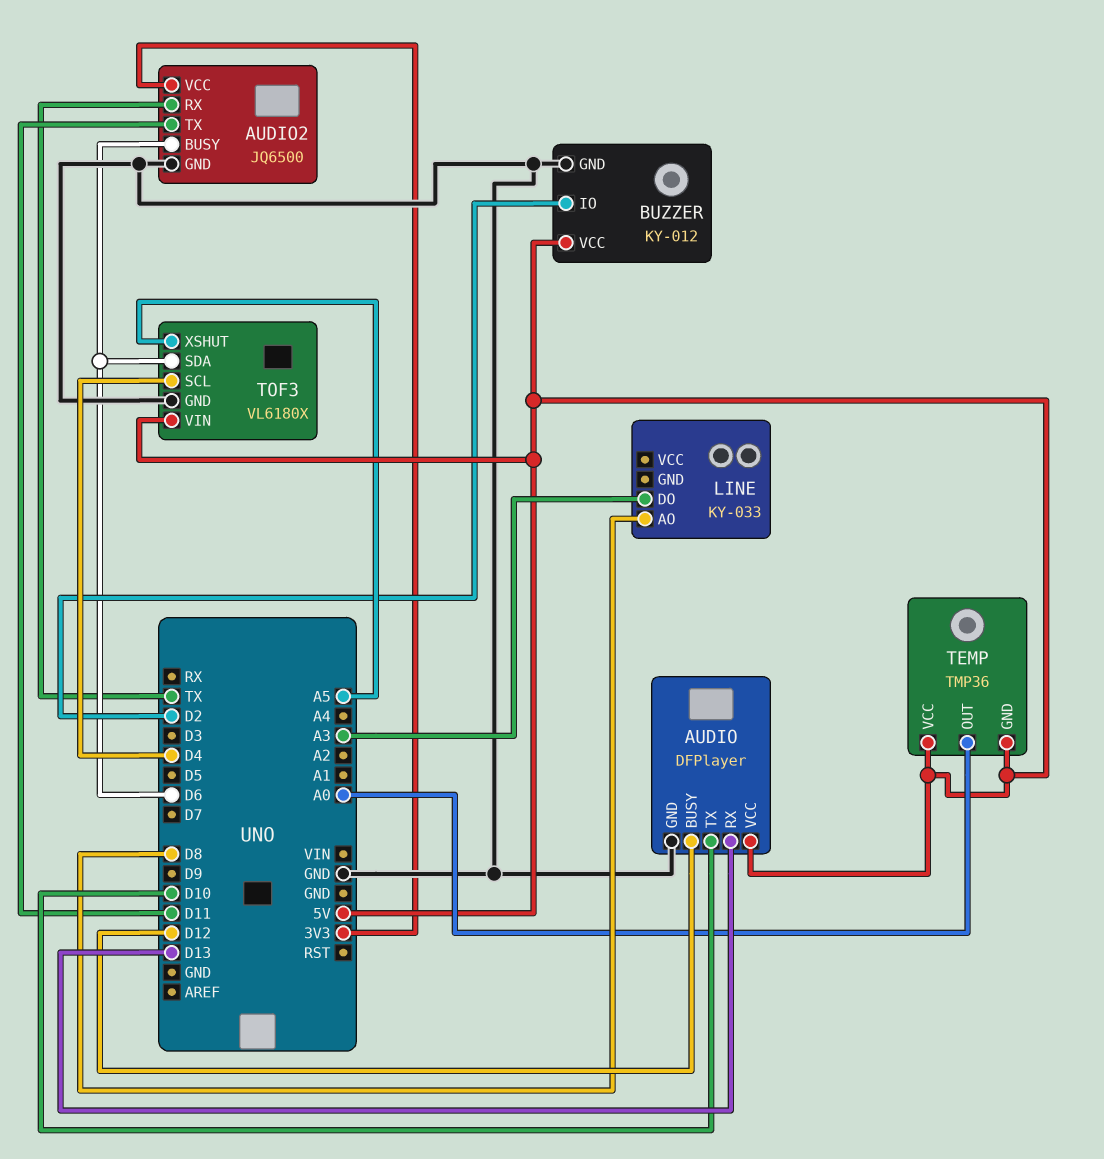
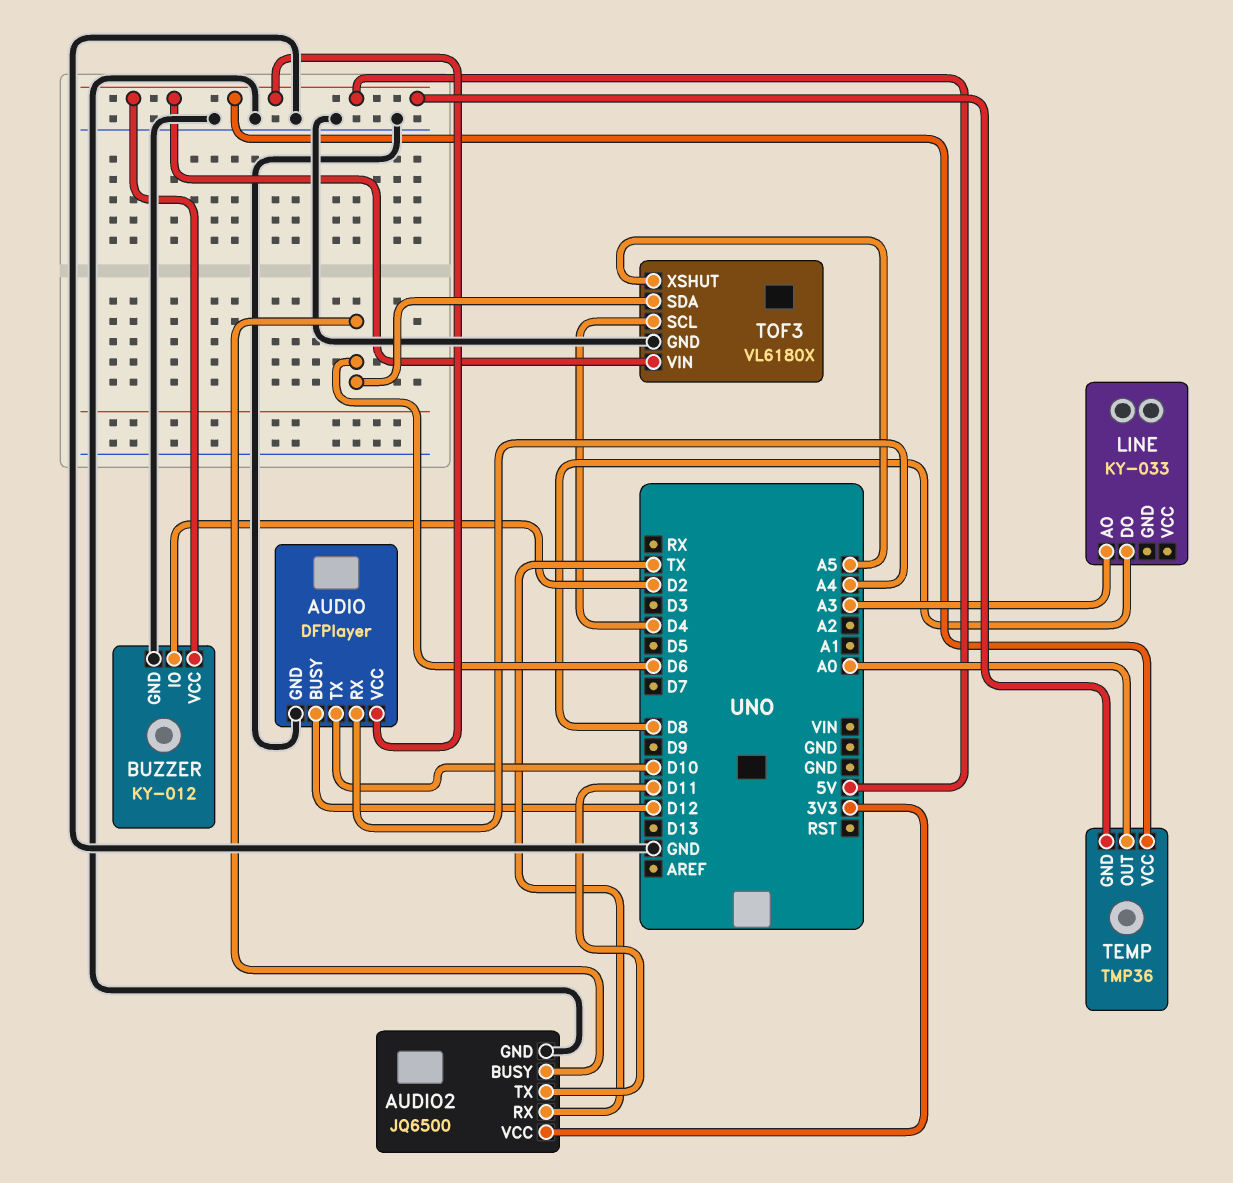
AUDIO pin RX: D13 -> A4
LINE pin AO: D8 -> A3
LINE pin DO: A3 -> D8

